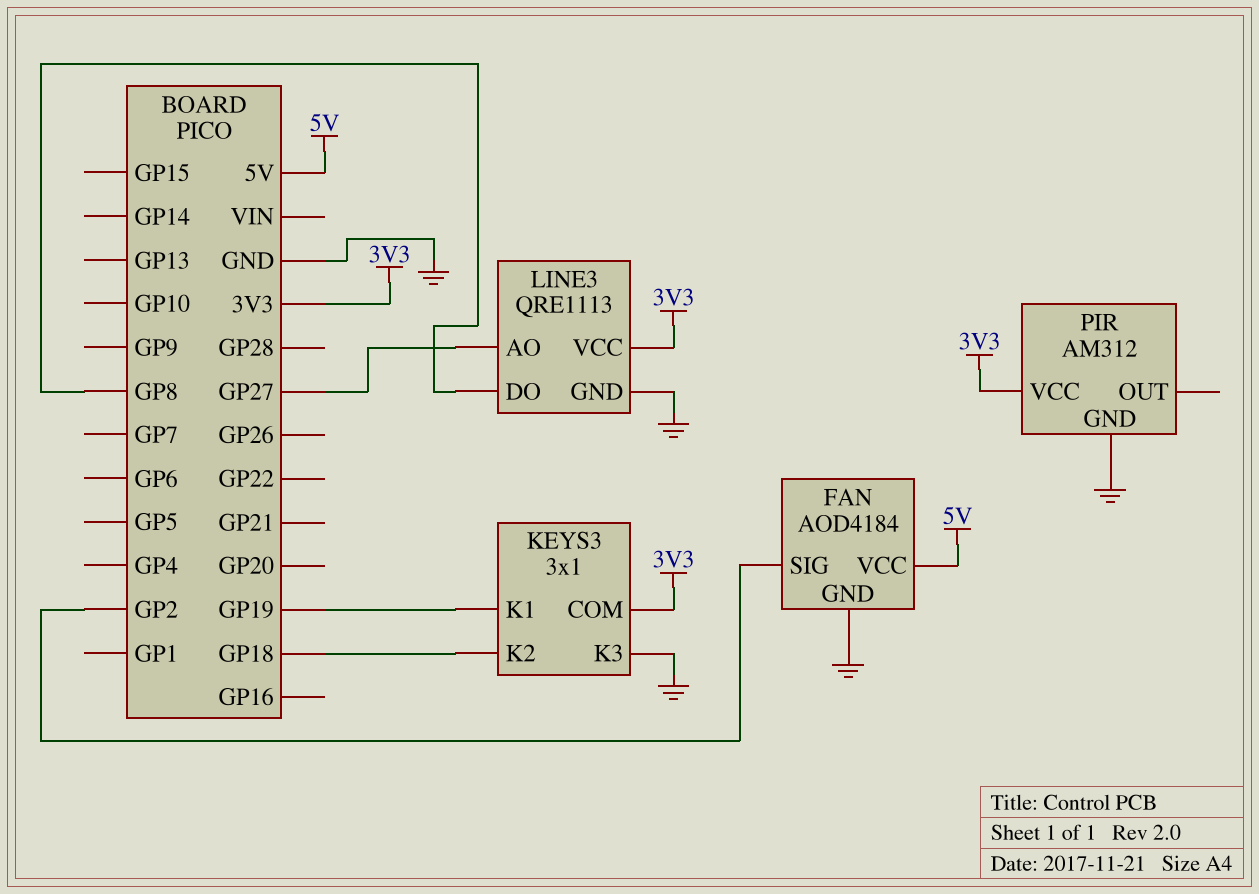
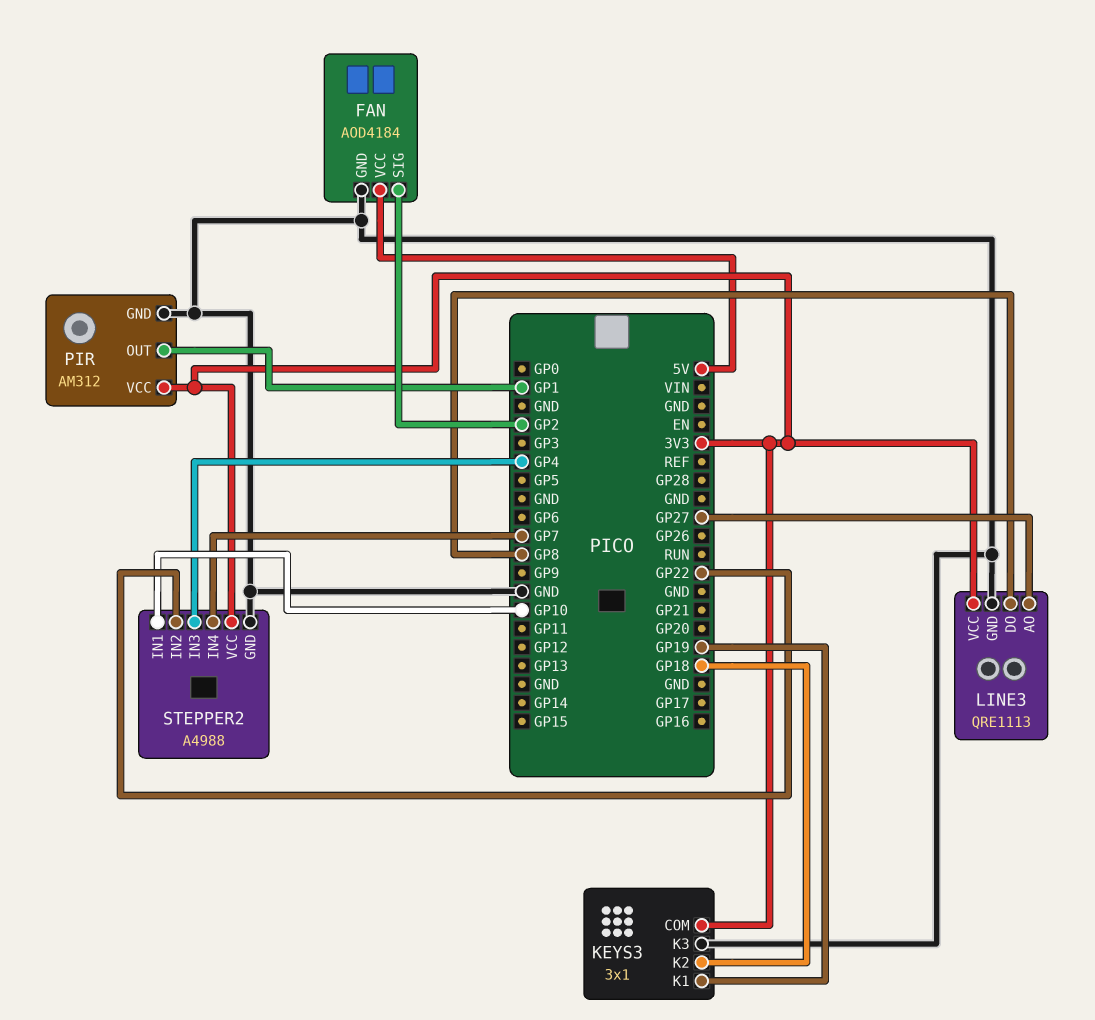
PIR pin OUT: none -> GP1
STEPPER2: none -> A4988
STEPPER2 pin GND: none -> GND
STEPPER2 pin IN1: none -> GP10
STEPPER2 pin IN2: none -> GP22
STEPPER2 pin IN3: none -> GP4
STEPPER2 pin IN4: none -> GP7
STEPPER2 pin VCC: none -> 3V3

